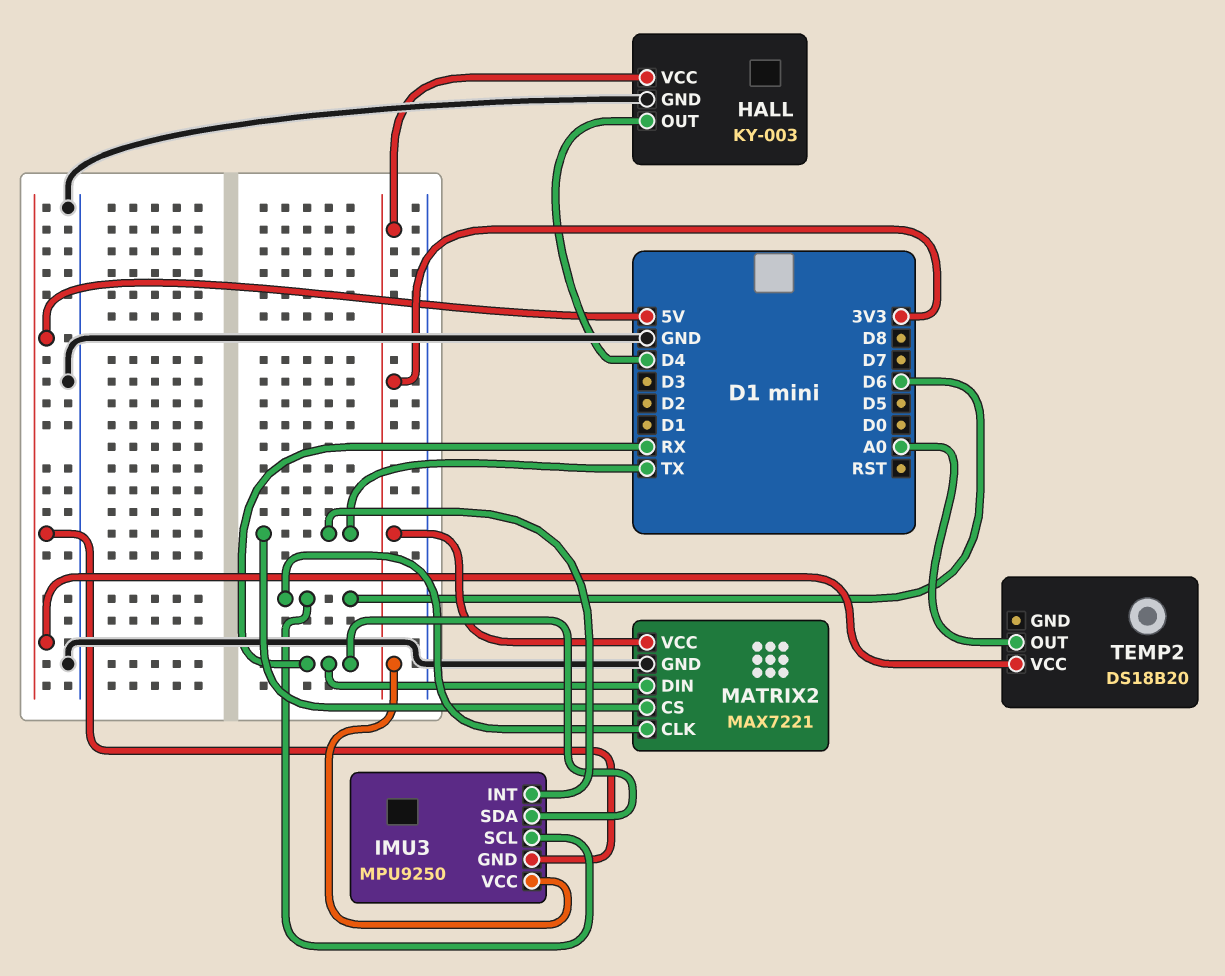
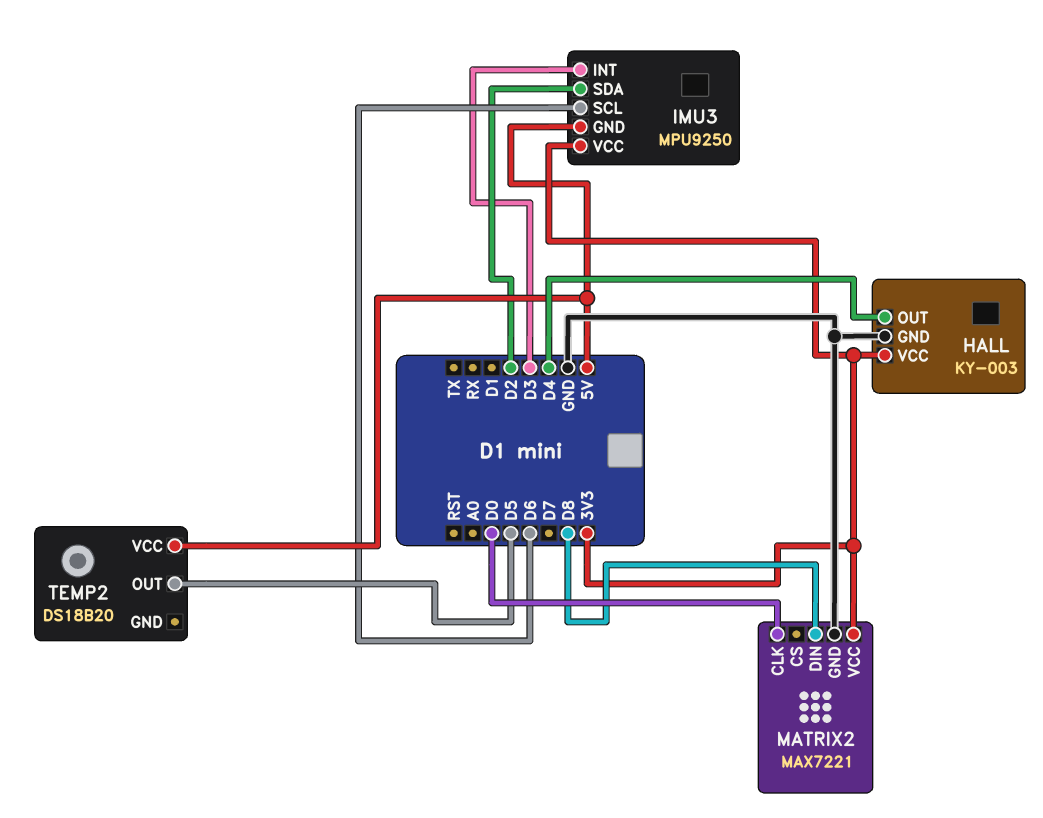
IMU3 pin INT: TX -> D3
IMU3 pin SDA: RX -> D2
MATRIX2 pin CLK: D6 -> D0
MATRIX2 pin CS: TX -> none
MATRIX2 pin DIN: RX -> D8
TEMP2 pin OUT: A0 -> D5

